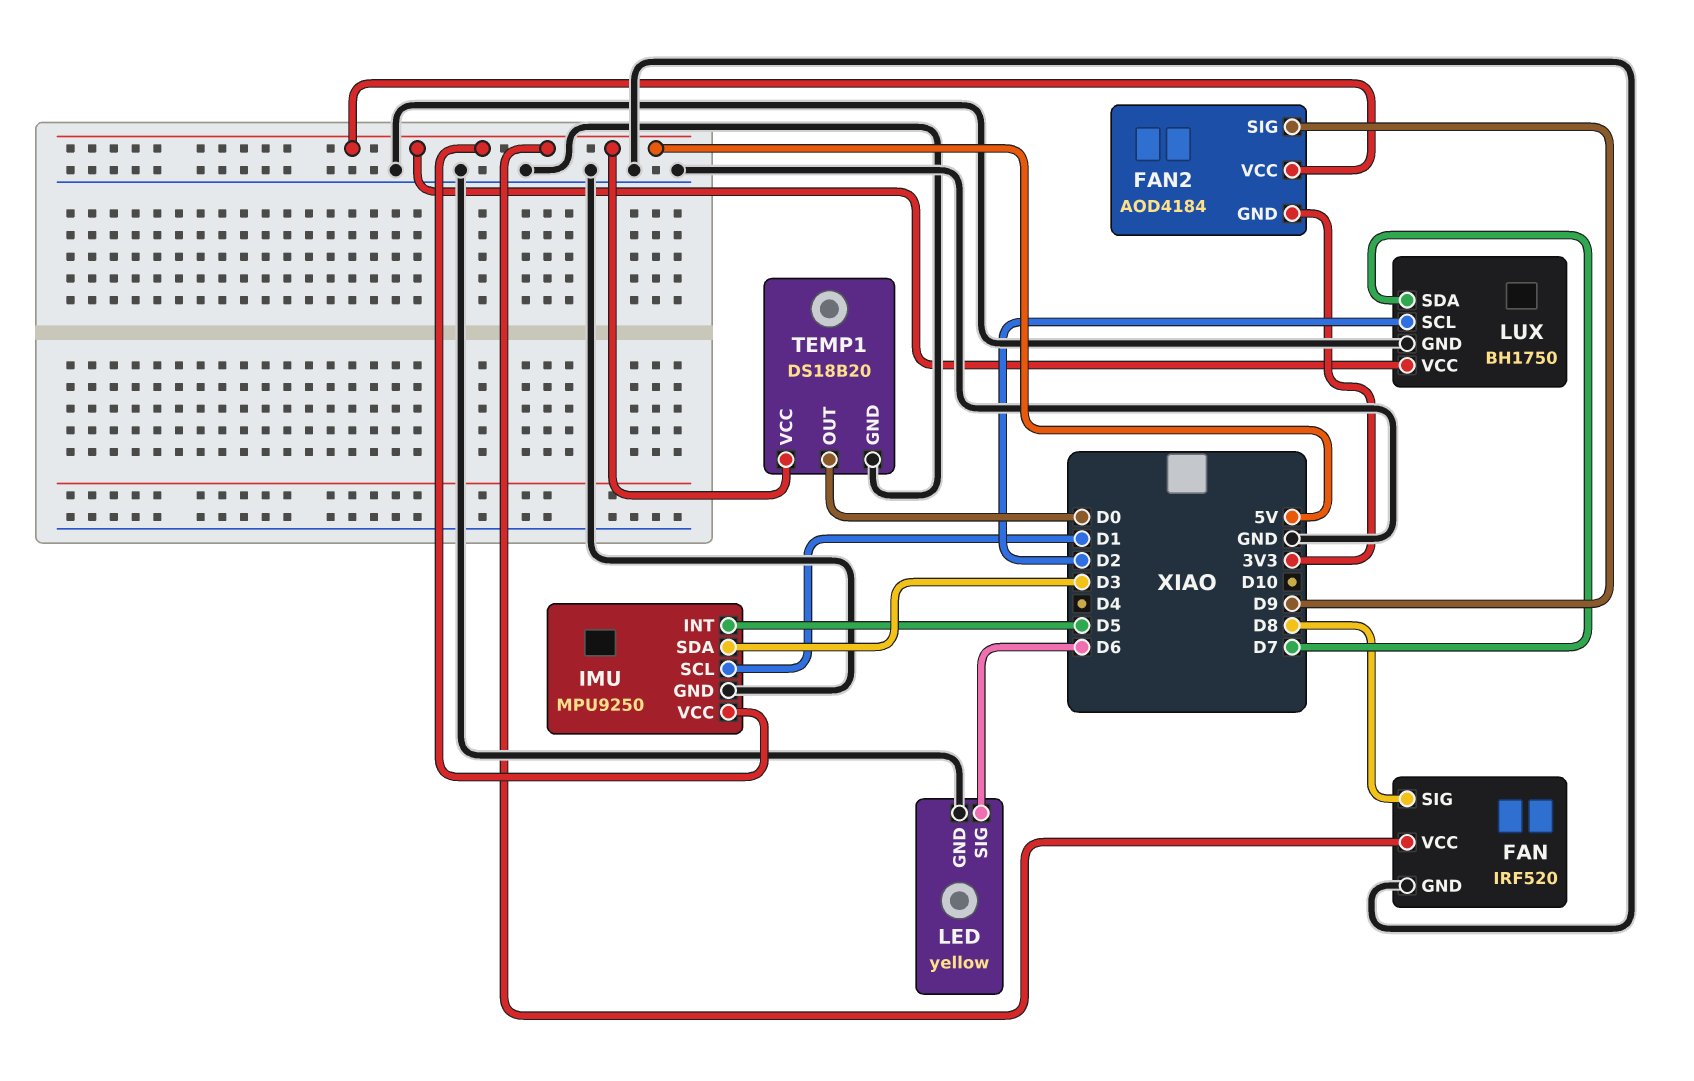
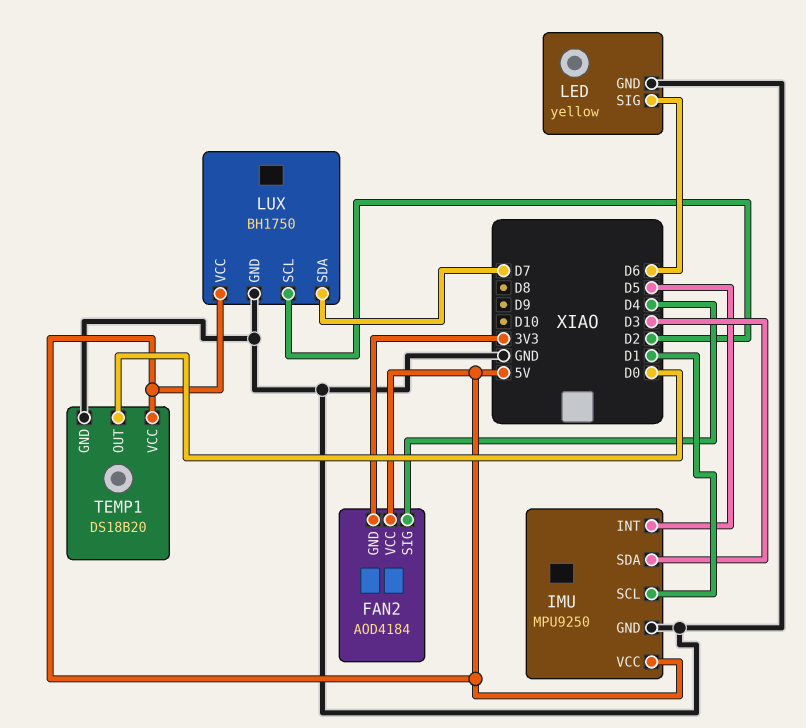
FAN: IRF520 -> none
FAN pin GND: GND -> none
FAN pin SIG: D8 -> none
FAN pin VCC: 5V -> none
FAN2 pin SIG: D9 -> D4

